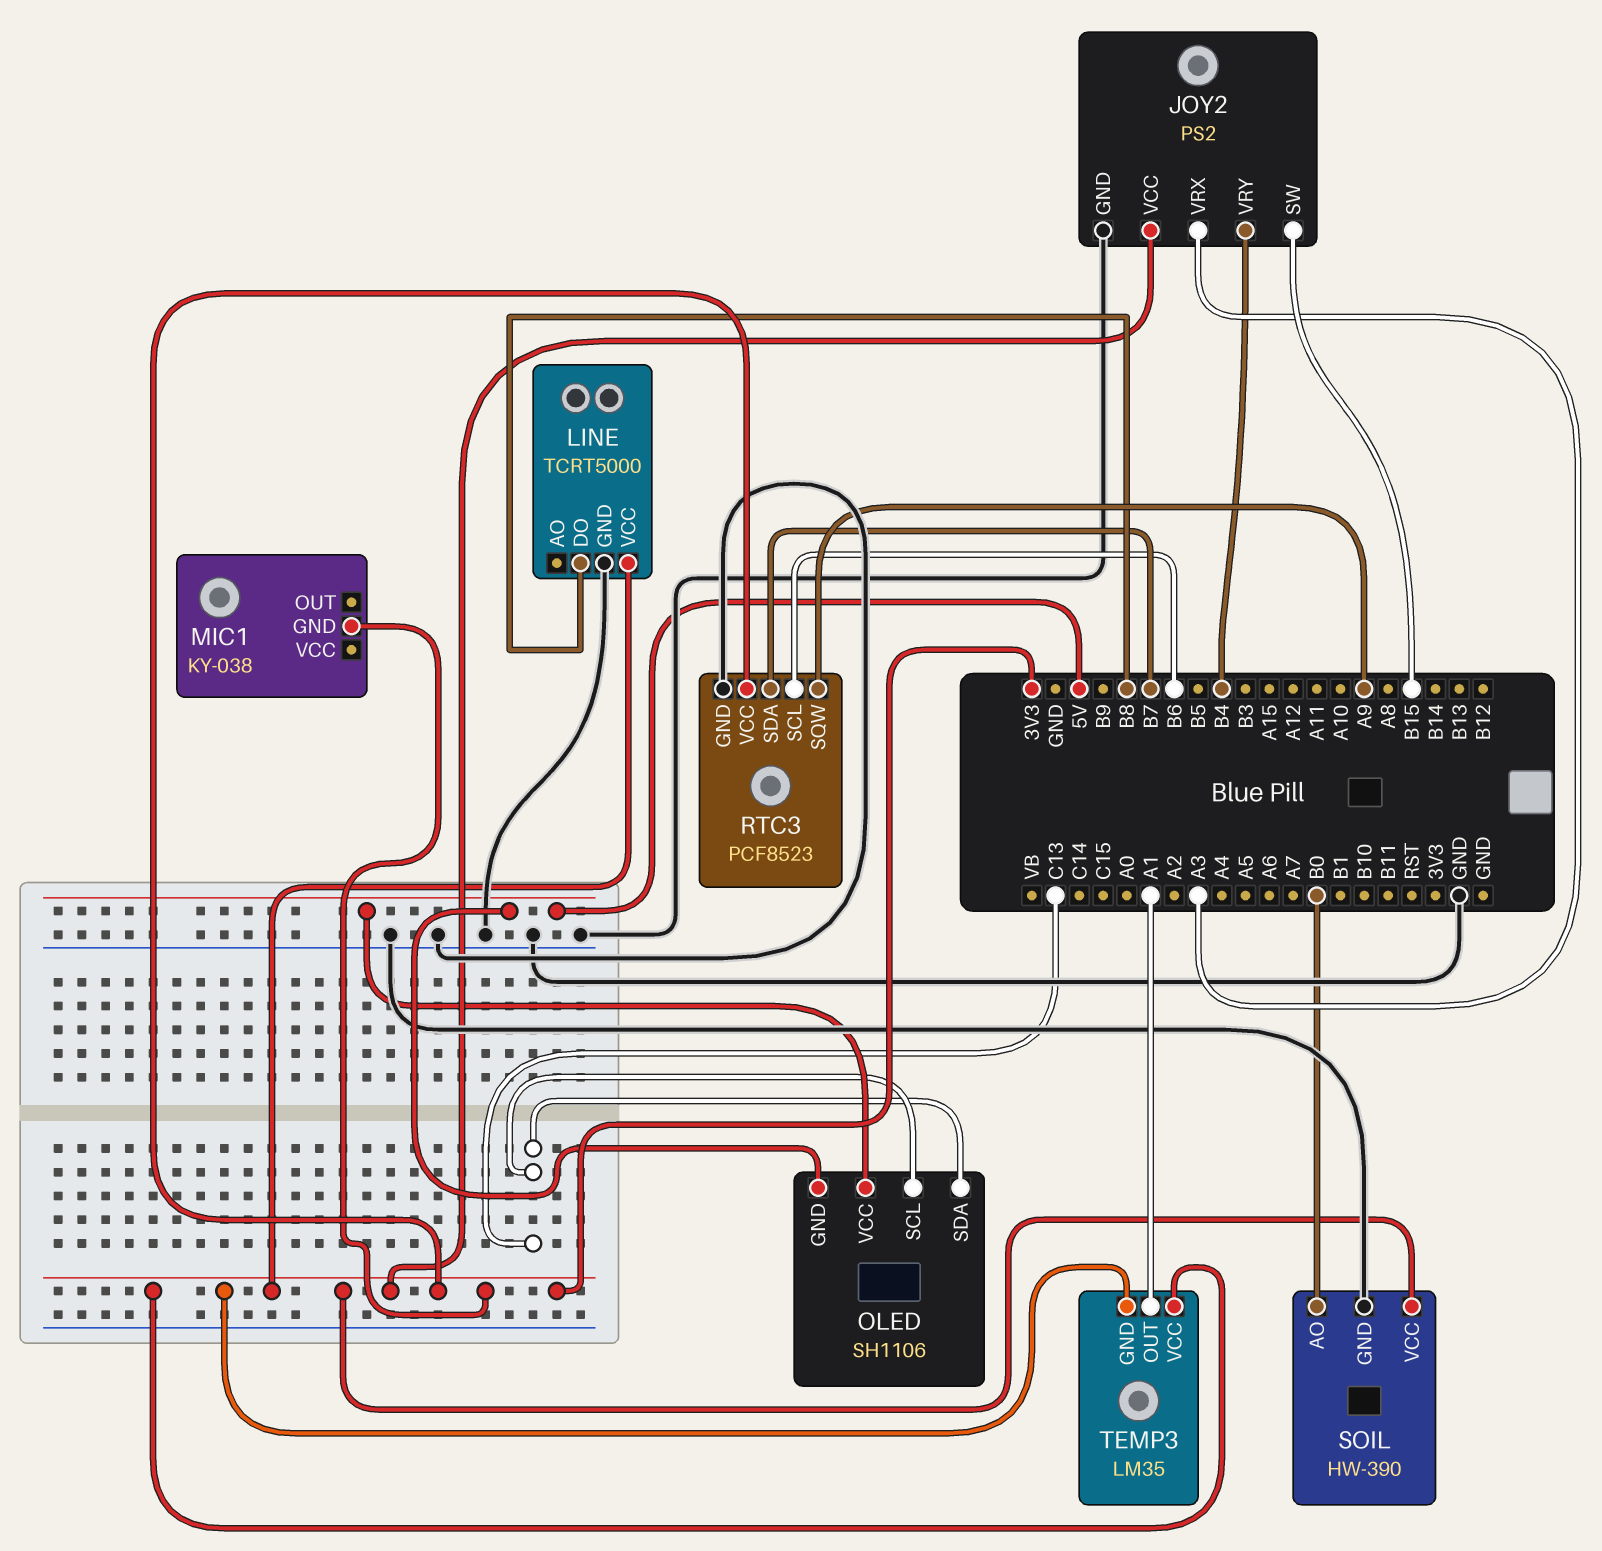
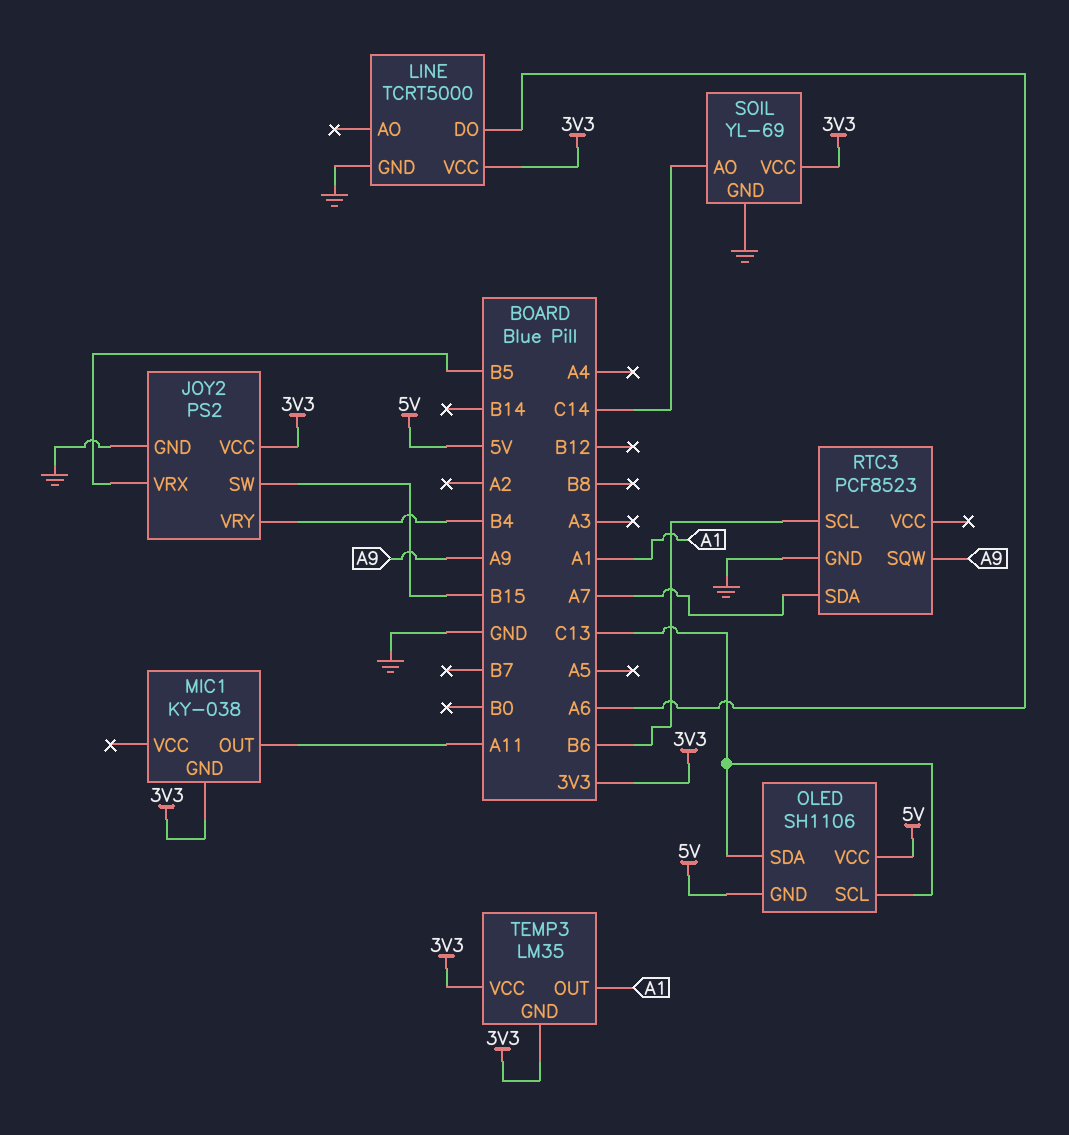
JOY2 pin VRX: A3 -> B5
LINE pin DO: B8 -> A6
MIC1 pin OUT: none -> A11
RTC3 pin SDA: B7 -> A7
RTC3 pin VCC: 3V3 -> none
SOIL: HW-390 -> YL-69
SOIL pin AO: B0 -> C14

